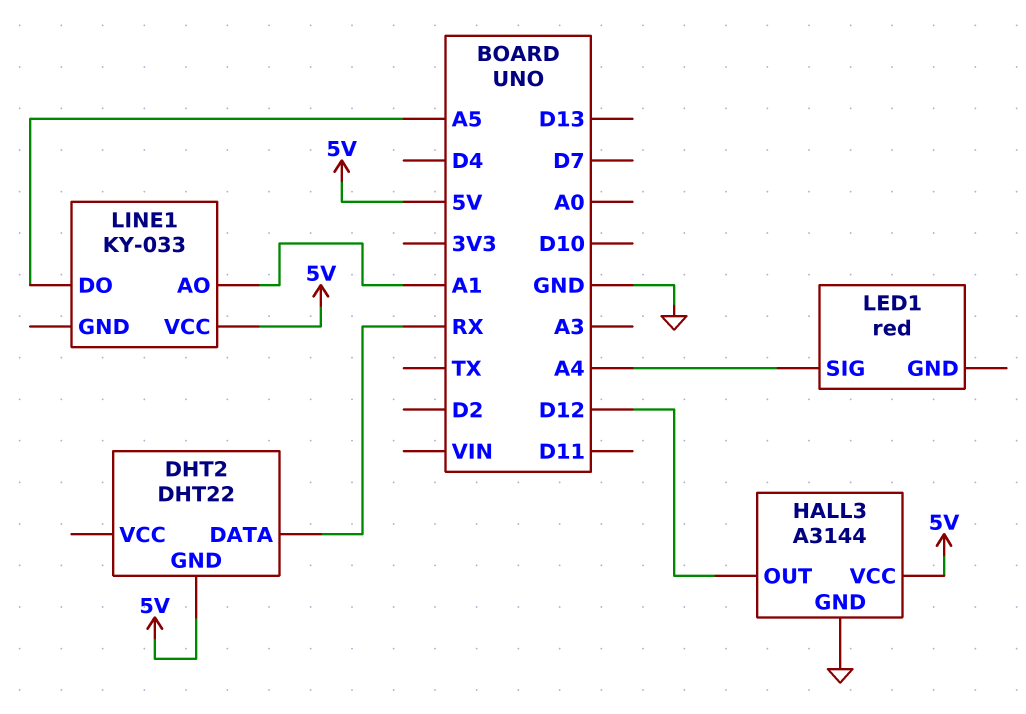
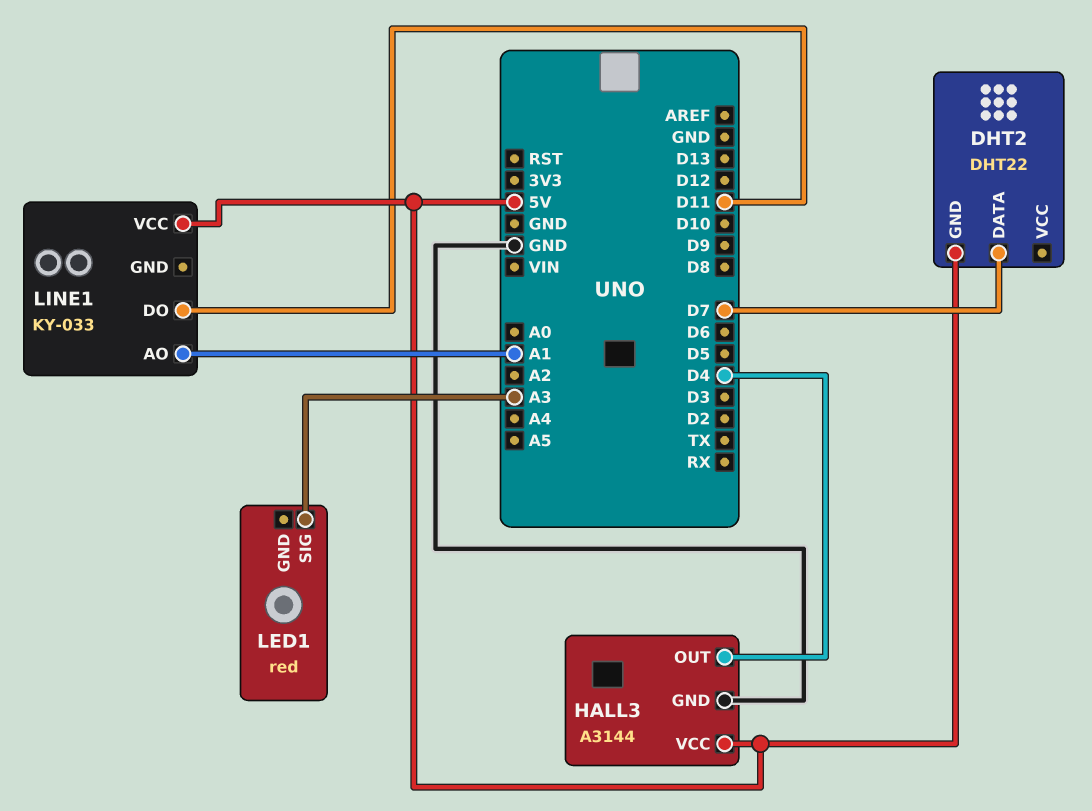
DHT2 pin DATA: RX -> D7
HALL3 pin OUT: D12 -> D4
LED1 pin SIG: A4 -> A3
LINE1 pin DO: A5 -> D11

